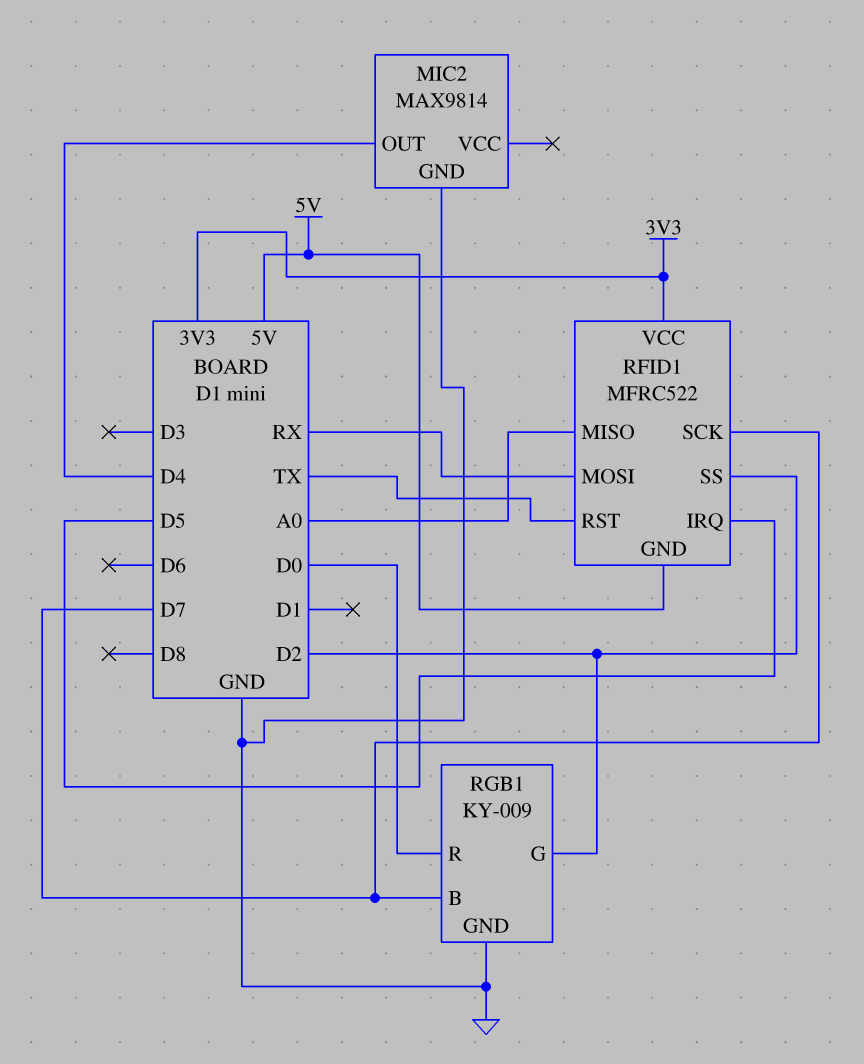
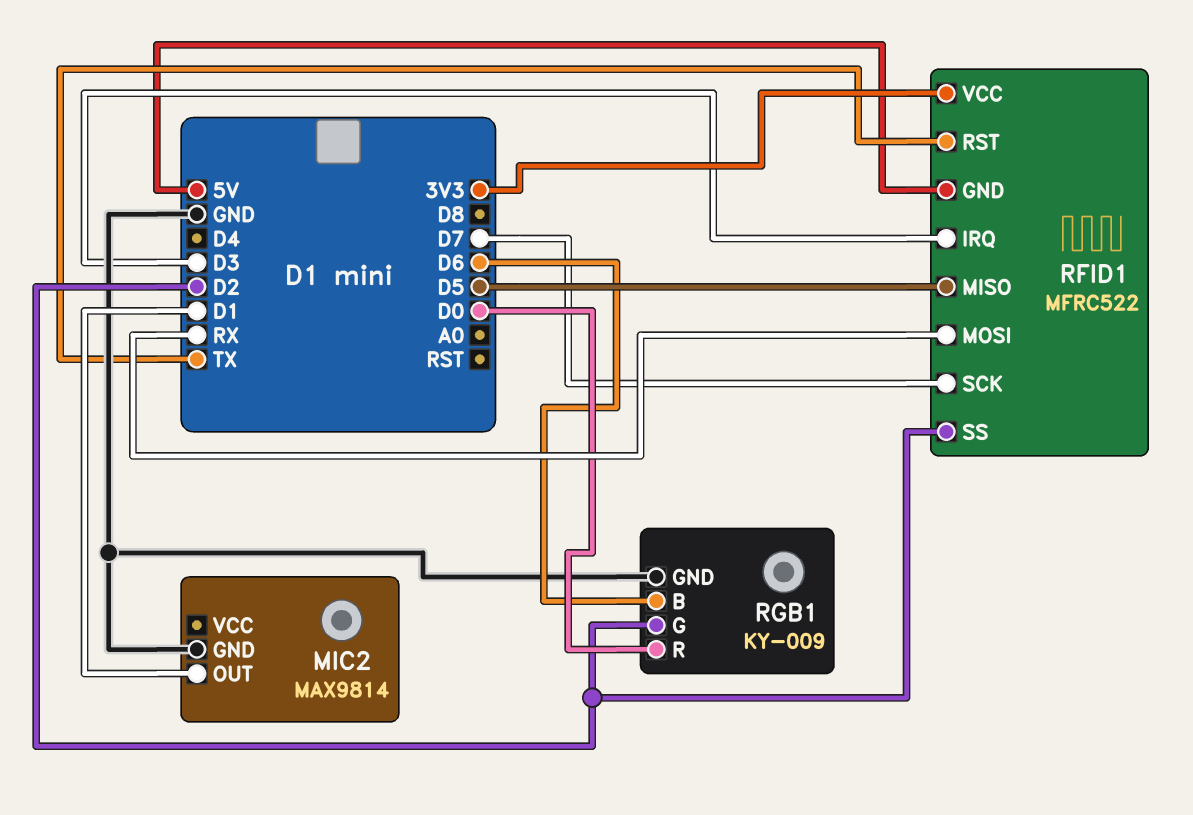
MIC2 pin OUT: D4 -> D1
RFID1 pin IRQ: D5 -> D3
RFID1 pin MISO: A0 -> D5
RGB1 pin B: D7 -> D6

